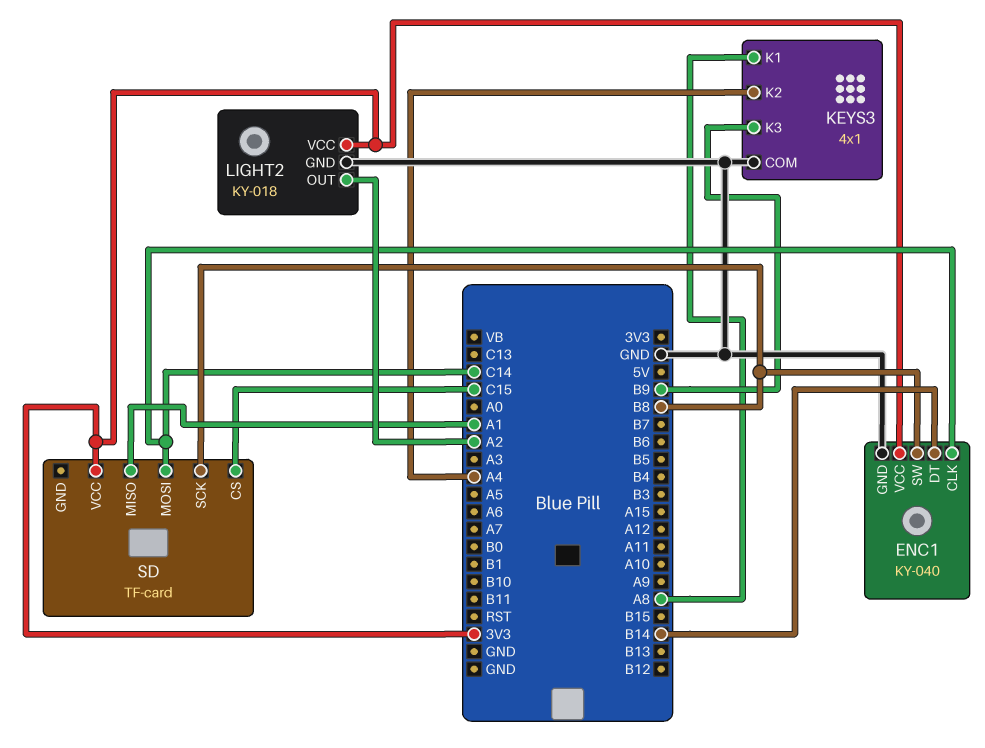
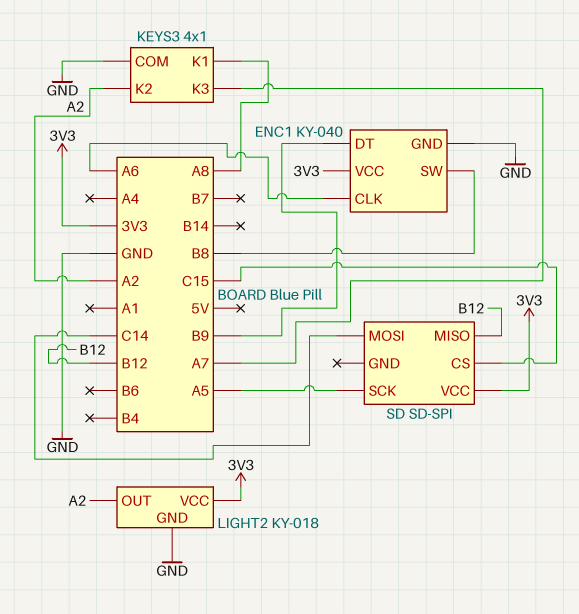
ENC1 pin CLK: C14 -> A6
ENC1 pin DT: B14 -> B9
KEYS3 pin K2: A4 -> A2
KEYS3 pin K3: B9 -> A7
SD: TF-card -> SD-SPI
SD pin MISO: A1 -> B12
SD pin SCK: B8 -> A5

